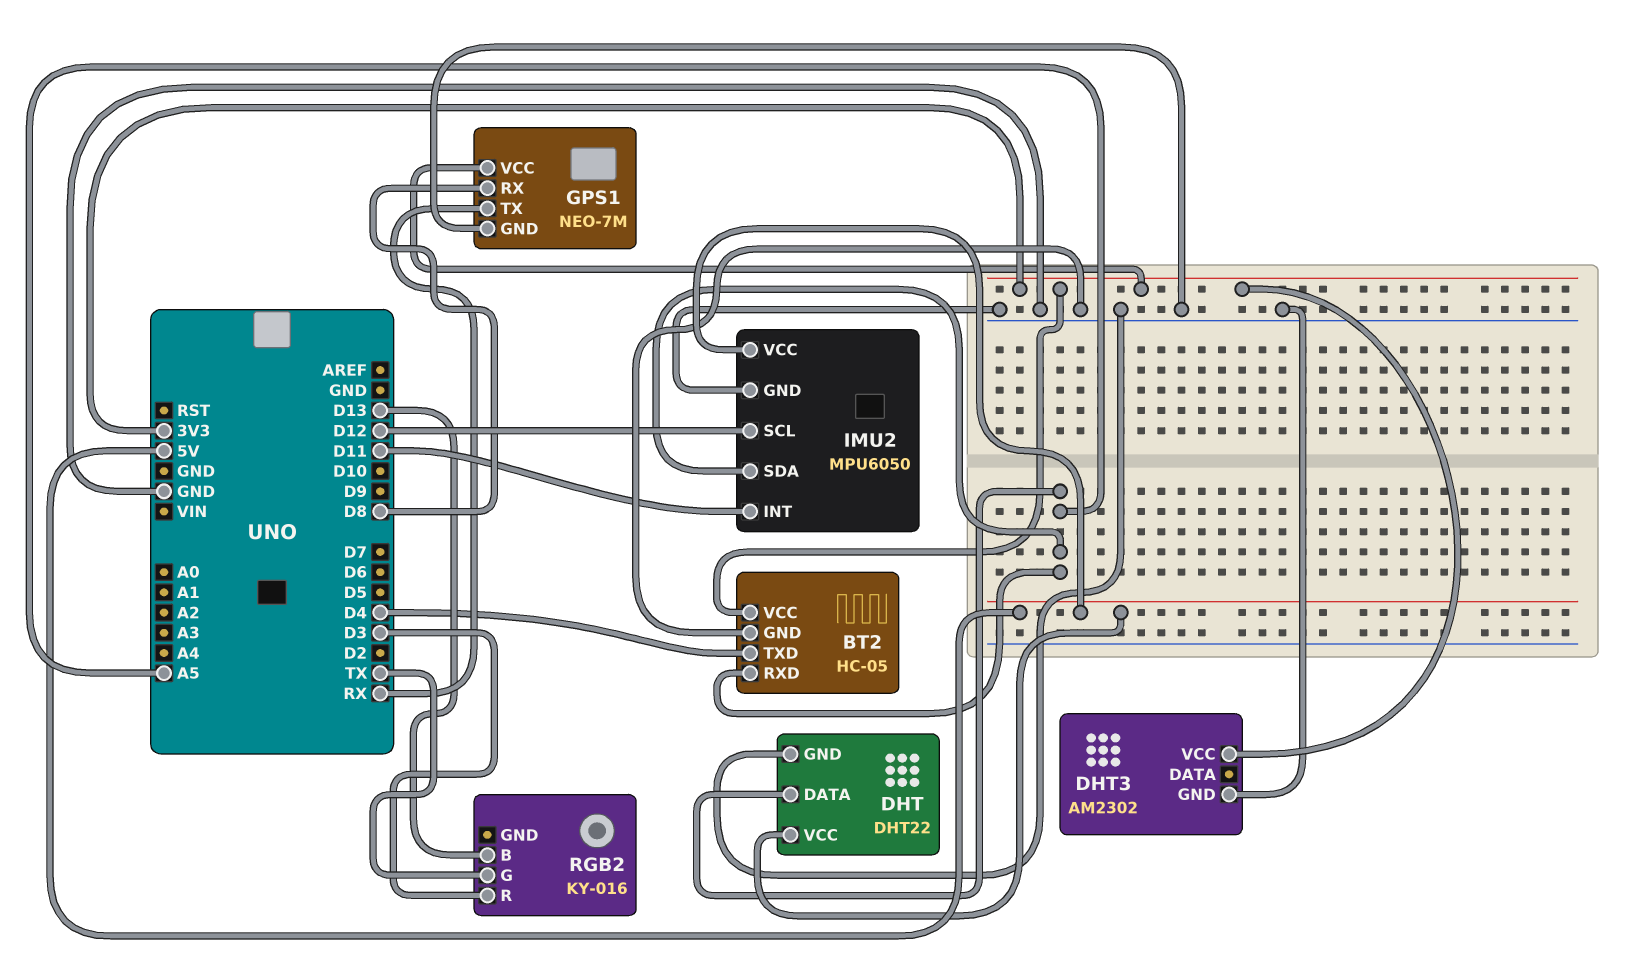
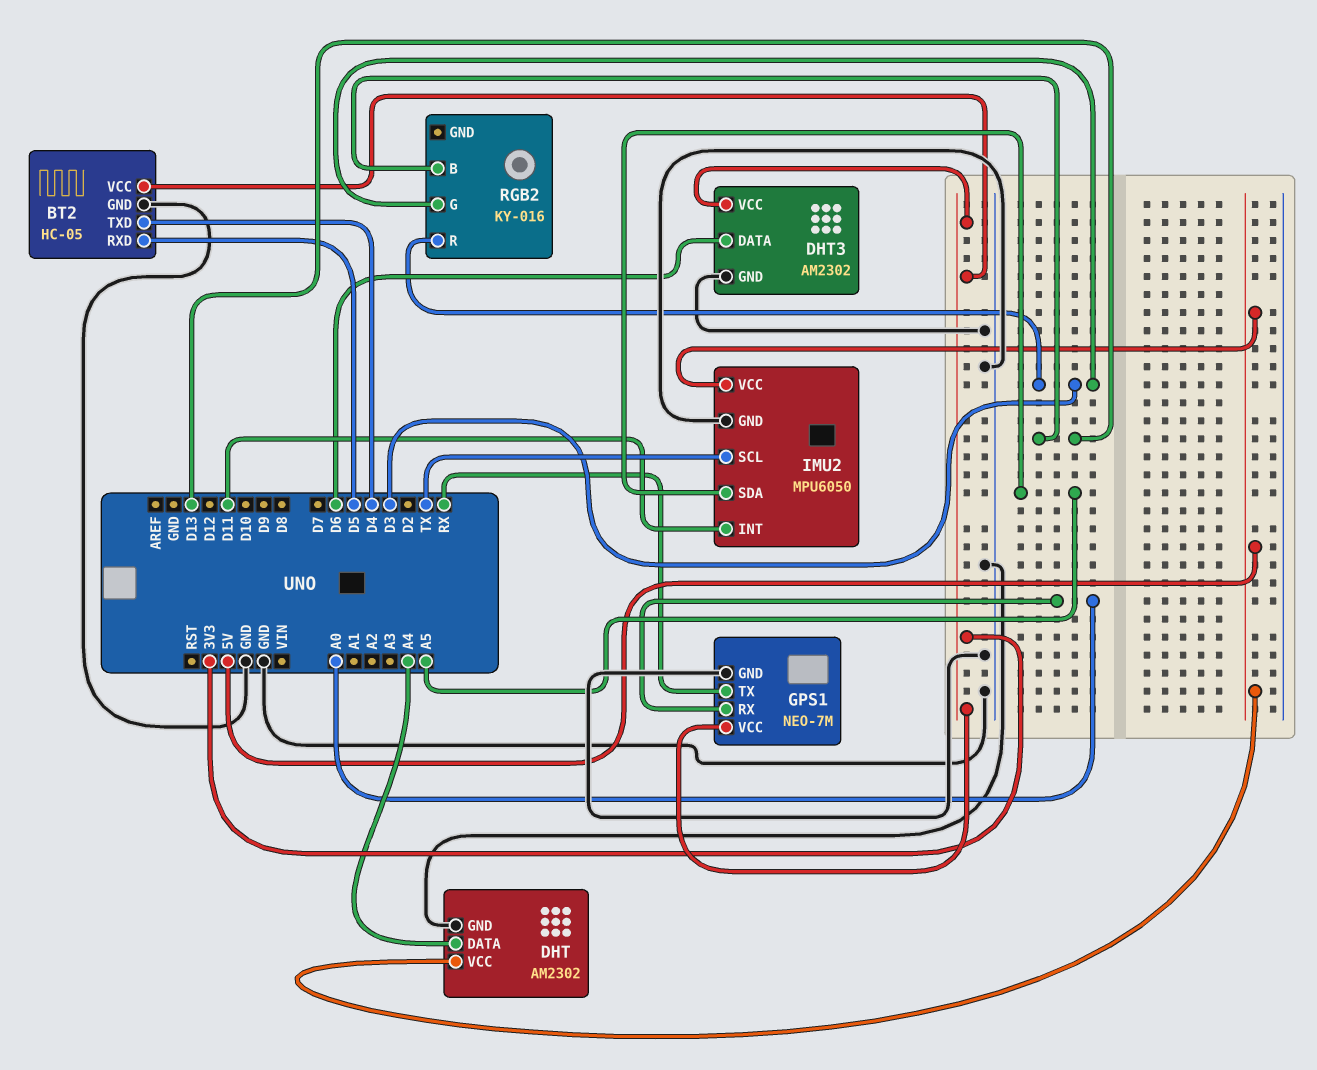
BT2 pin RXD: A5 -> D5
DHT: DHT22 -> AM2302
DHT pin DATA: A5 -> A4
DHT3 pin DATA: none -> D6
GPS1 pin RX: D8 -> A0
IMU2 pin SCL: D12 -> TX
RGB2 pin G: TX -> D3

